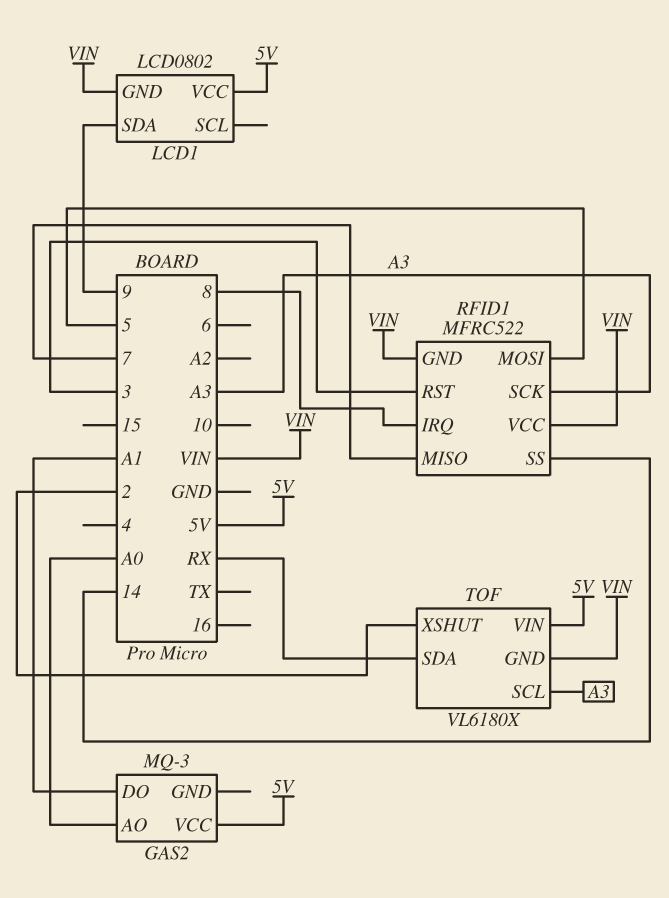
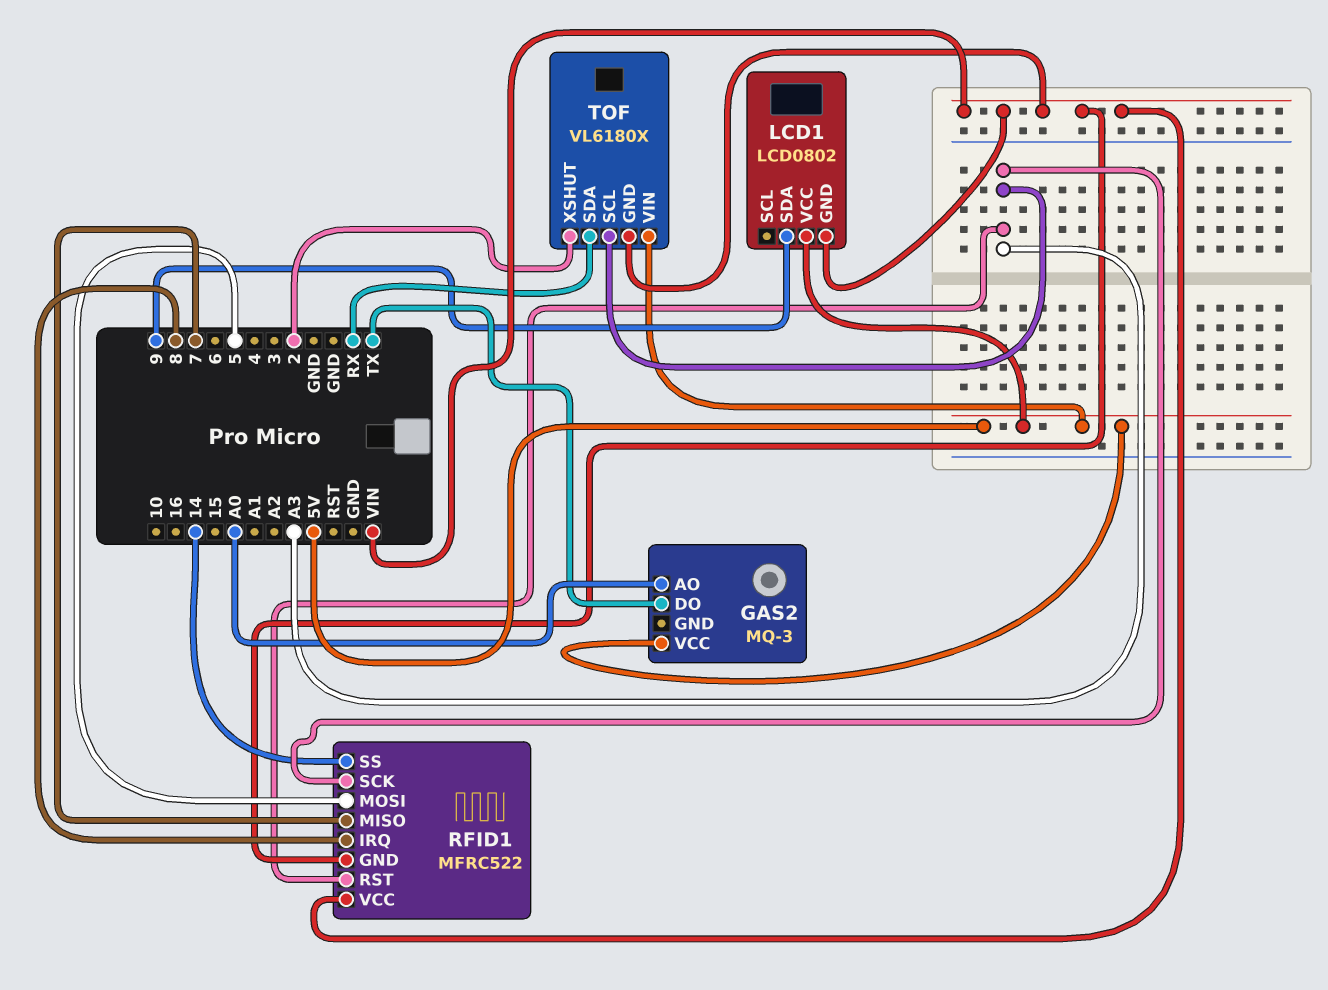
GAS2 pin DO: A1 -> TX
RFID1 pin RST: 3 -> A3

